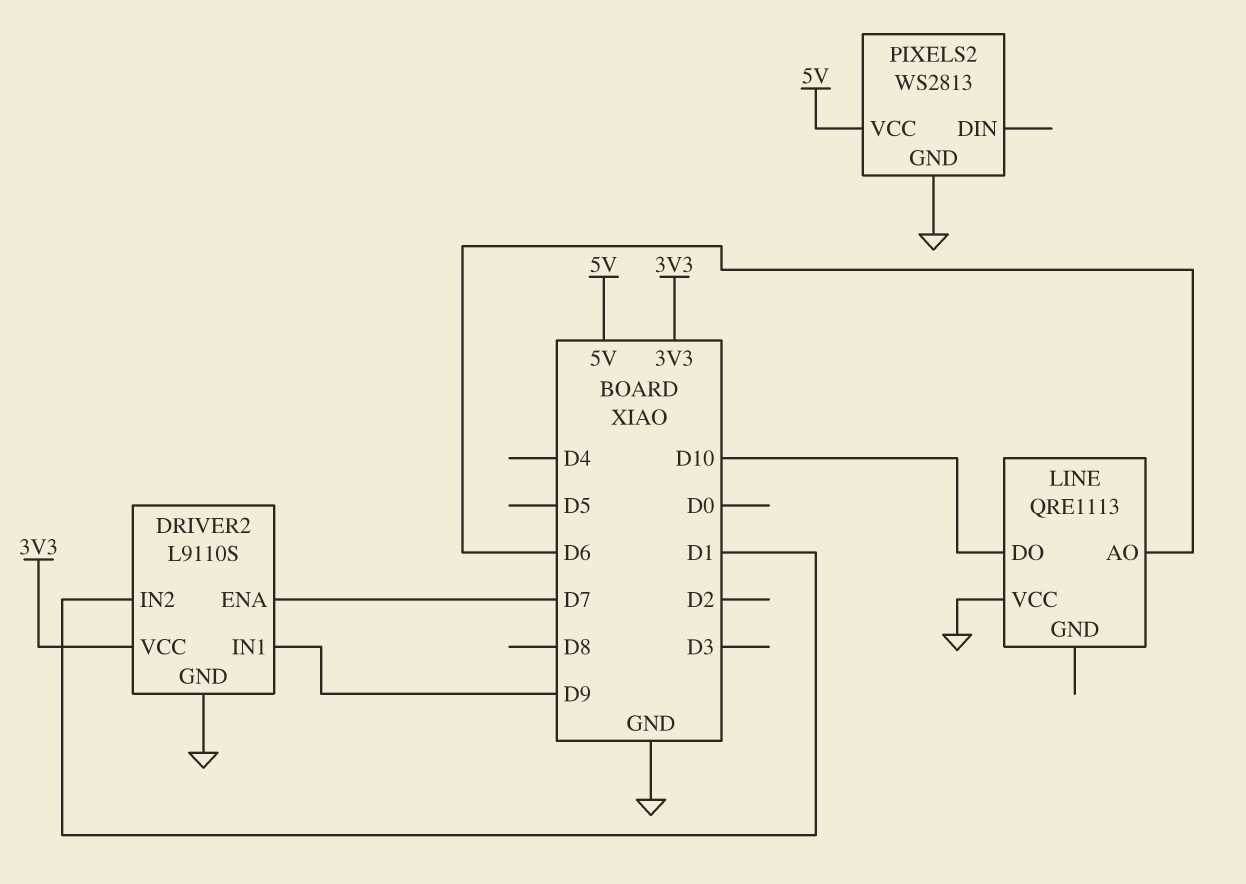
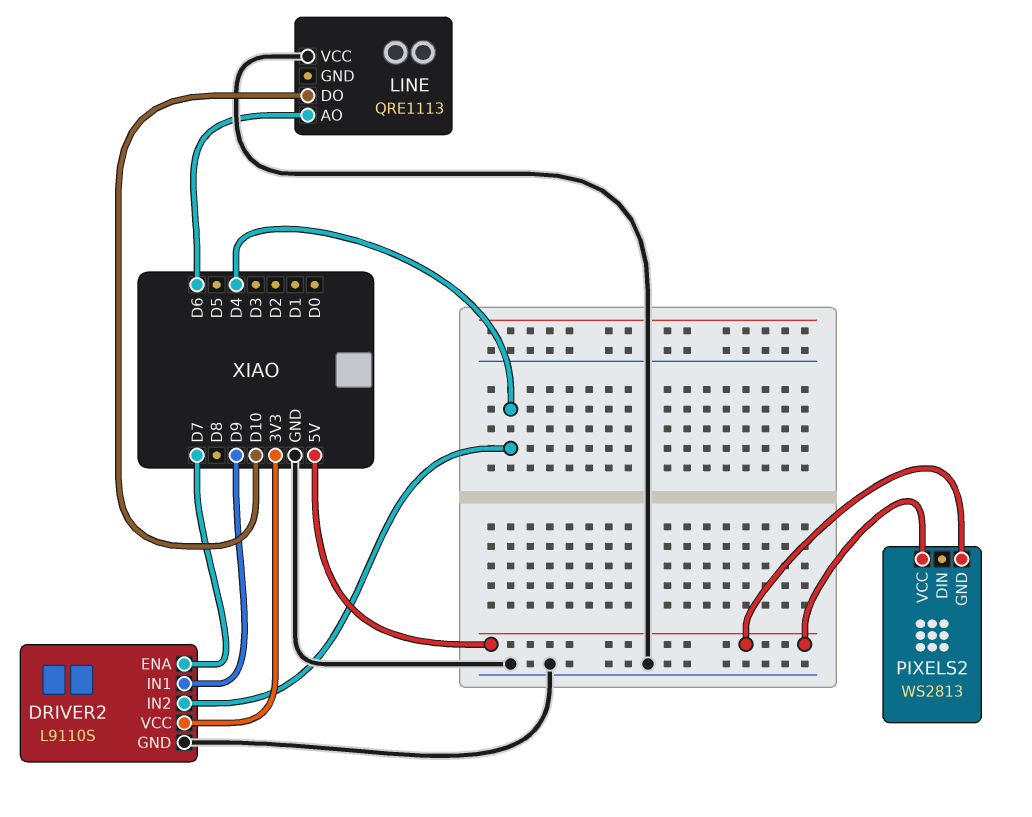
DRIVER2 pin IN2: D1 -> D4
PIXELS2 pin GND: GND -> 5V

